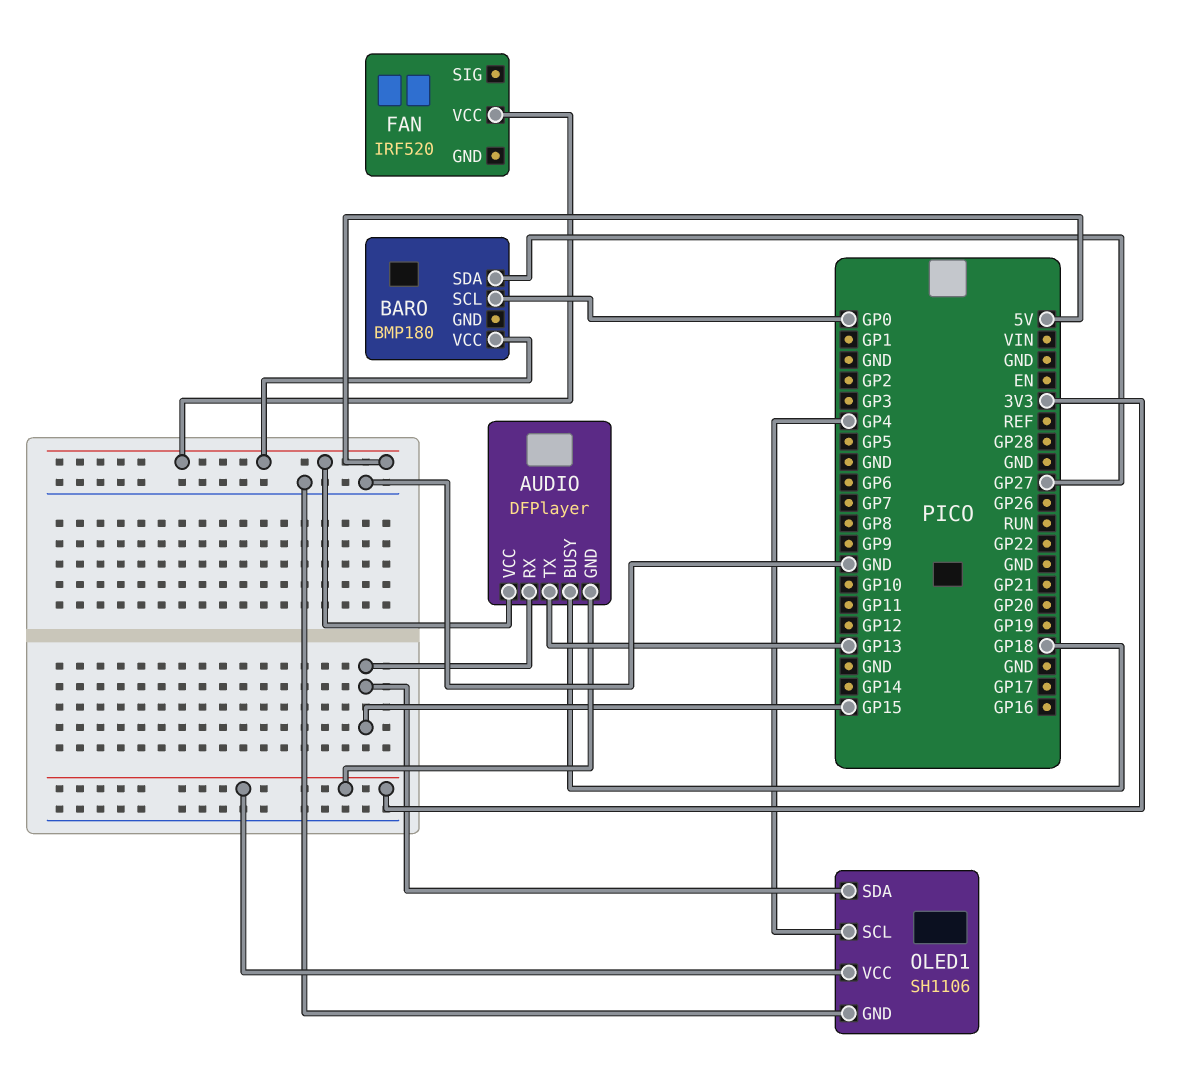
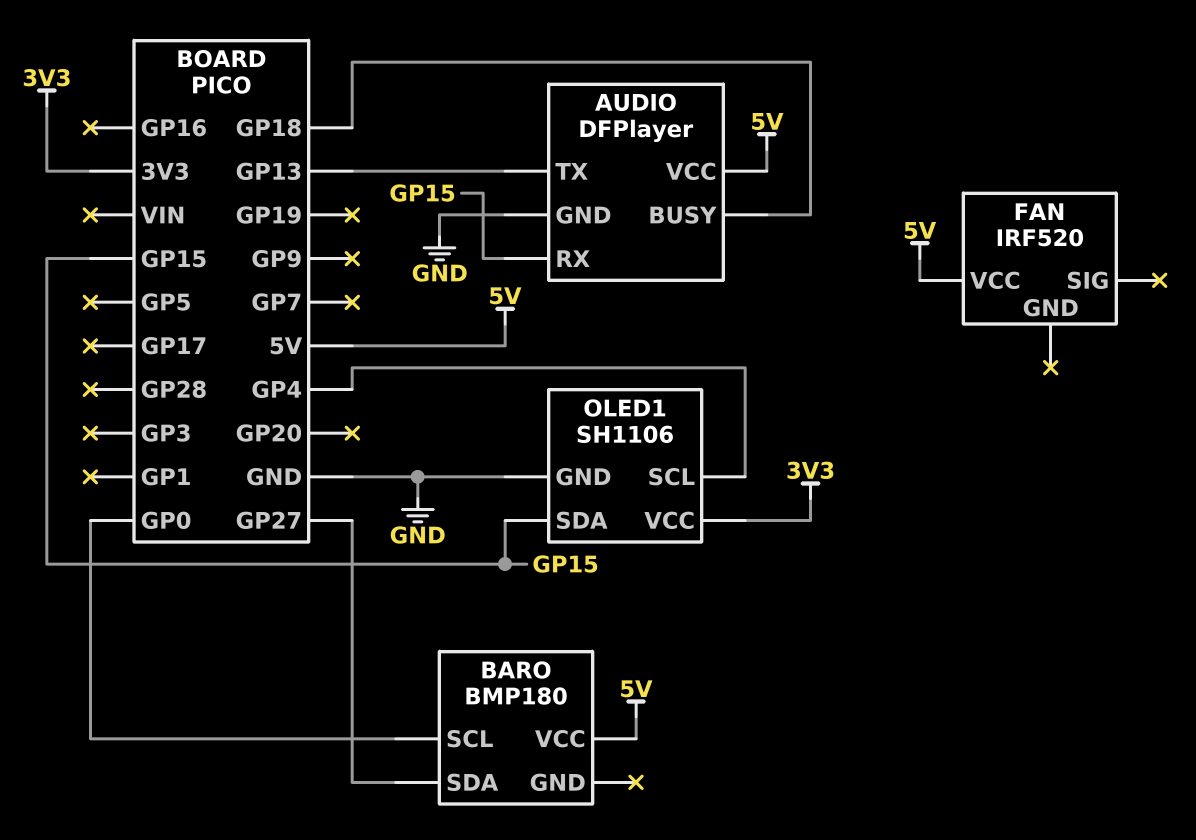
AUDIO pin GND: 3V3 -> GND

